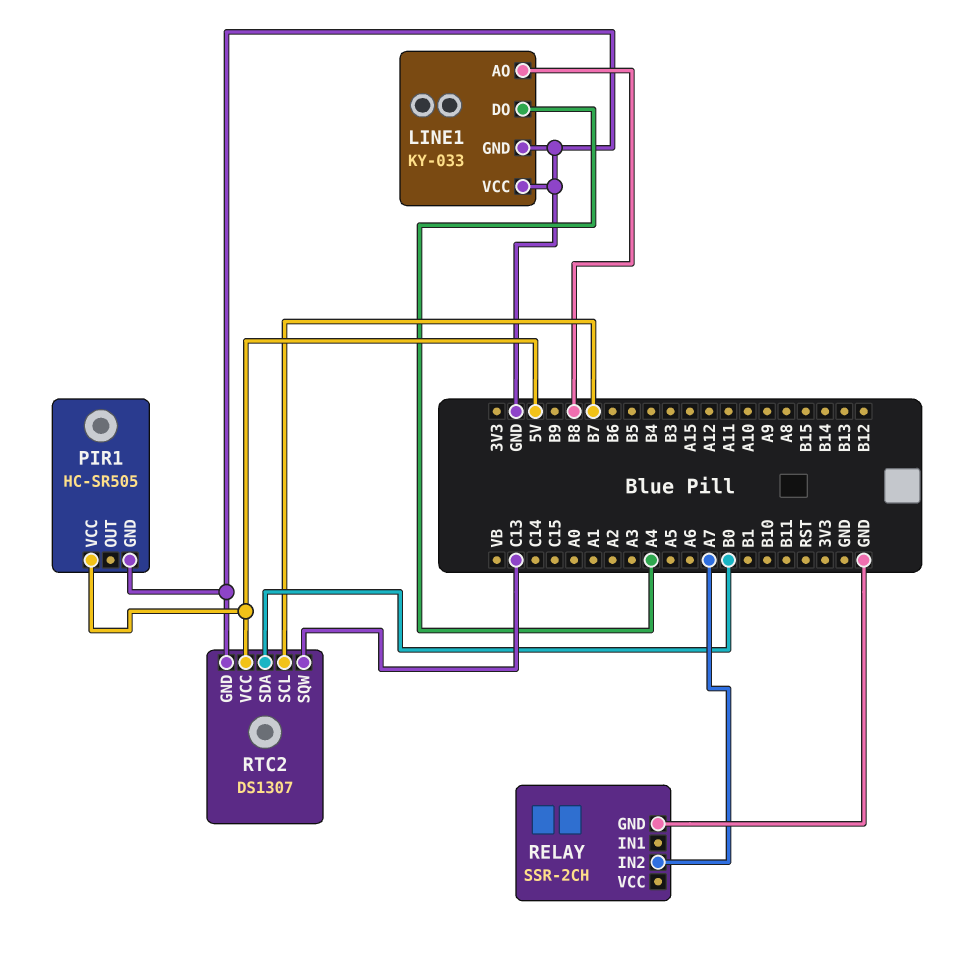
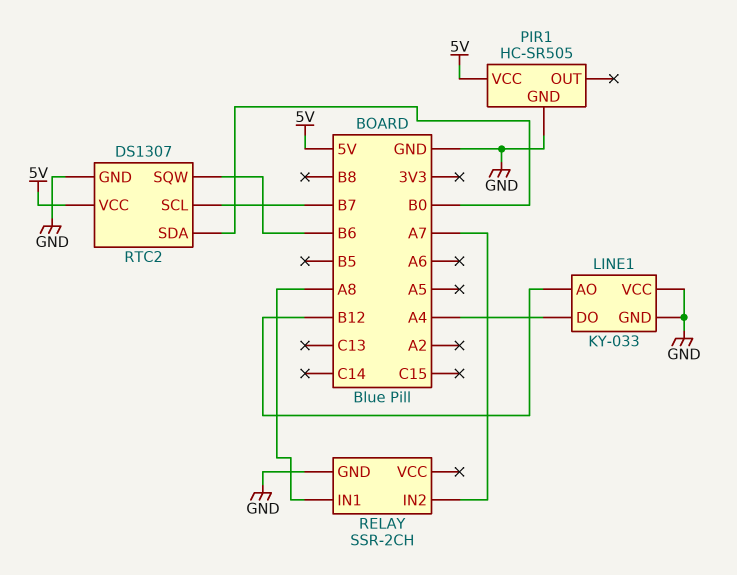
LINE1 pin AO: B8 -> B12
RELAY pin IN1: none -> A8
RTC2 pin SQW: C13 -> B6

